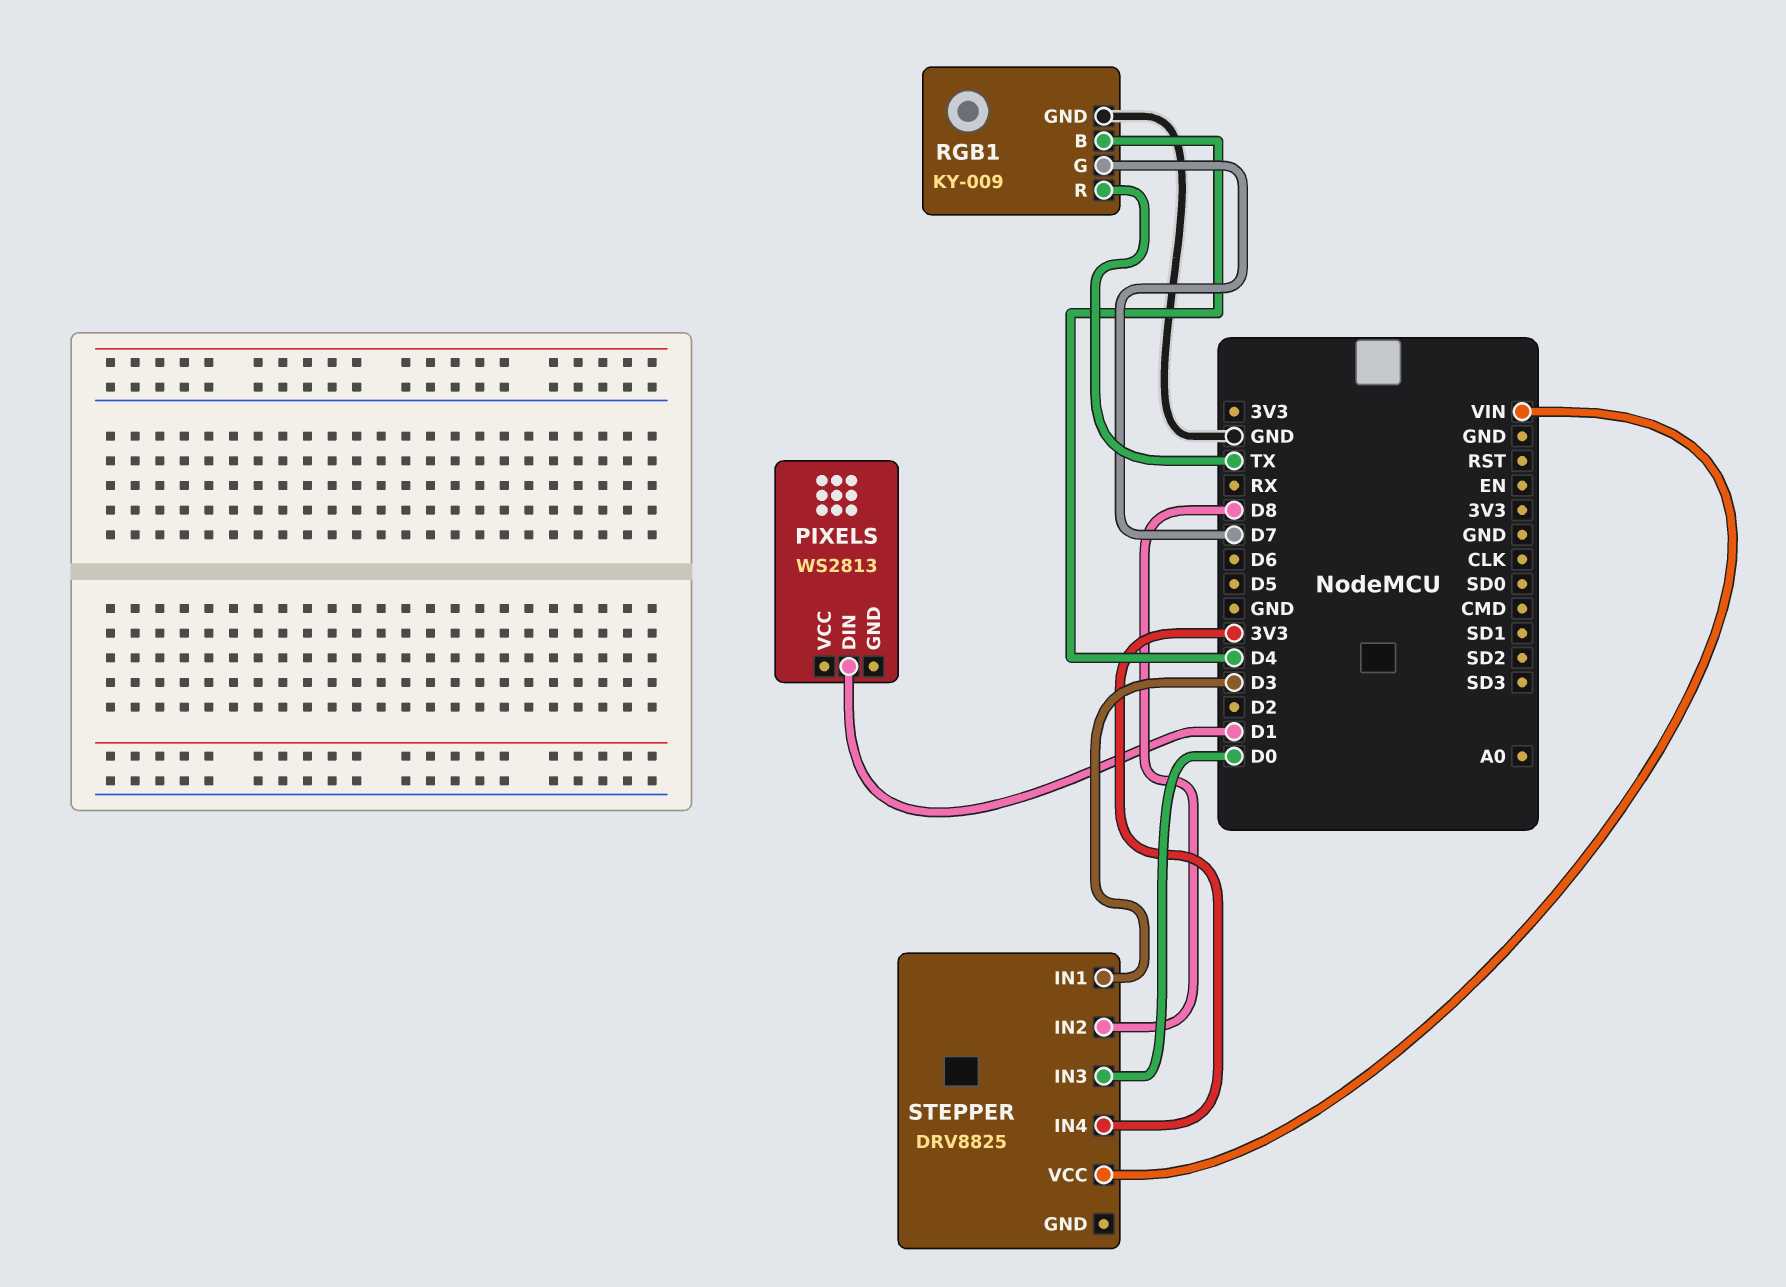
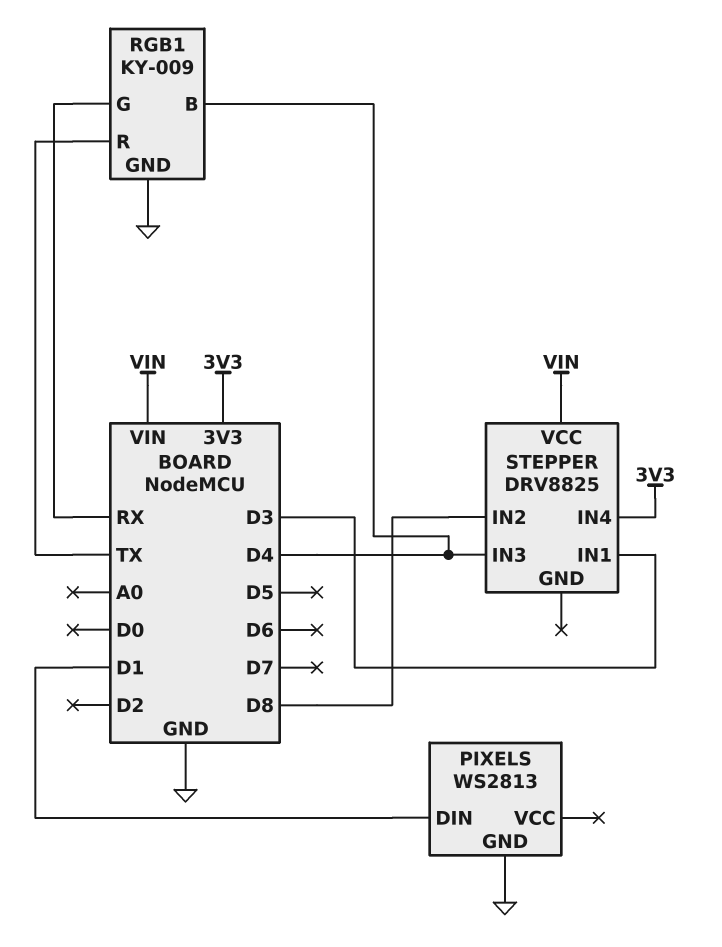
PIXELS pin GND: none -> GND
RGB1 pin G: D7 -> RX
STEPPER pin IN3: D0 -> D4

